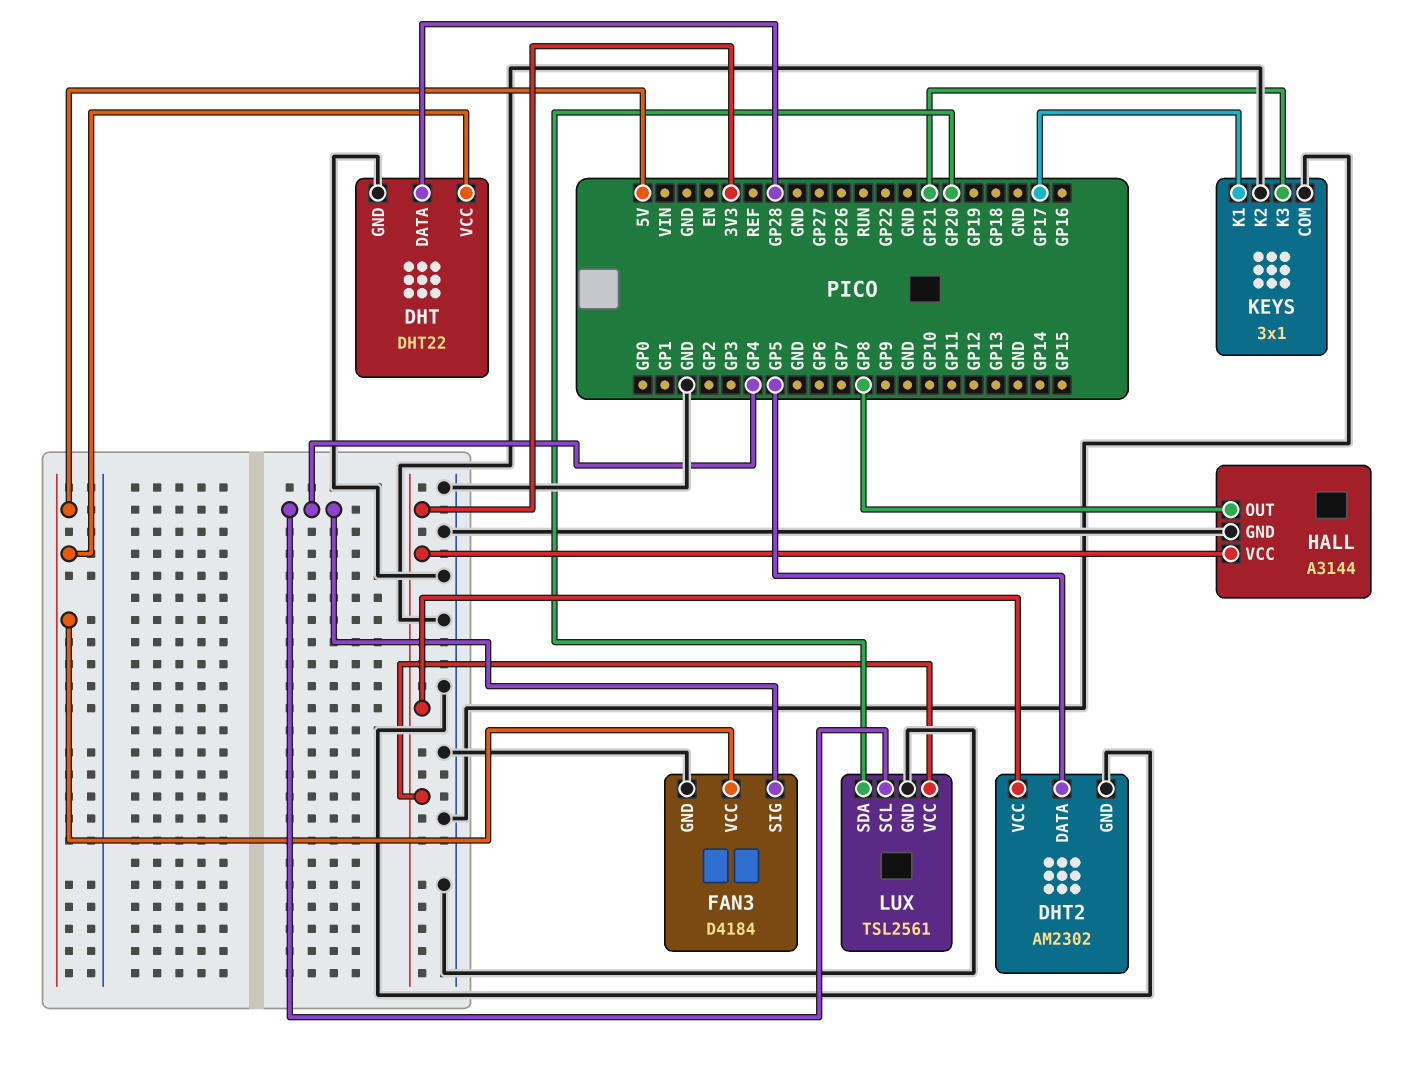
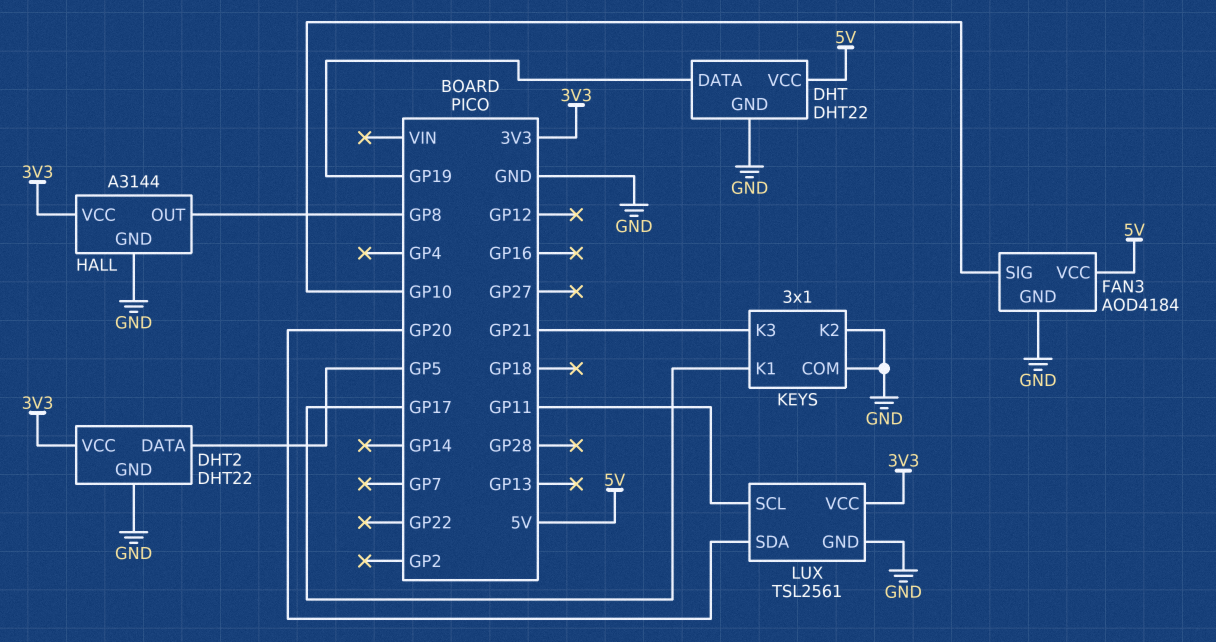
DHT pin DATA: GP28 -> GP19
DHT2: AM2302 -> DHT22
FAN3: D4184 -> AOD4184
FAN3 pin SIG: GP4 -> GP10
LUX pin SCL: GP4 -> GP11

